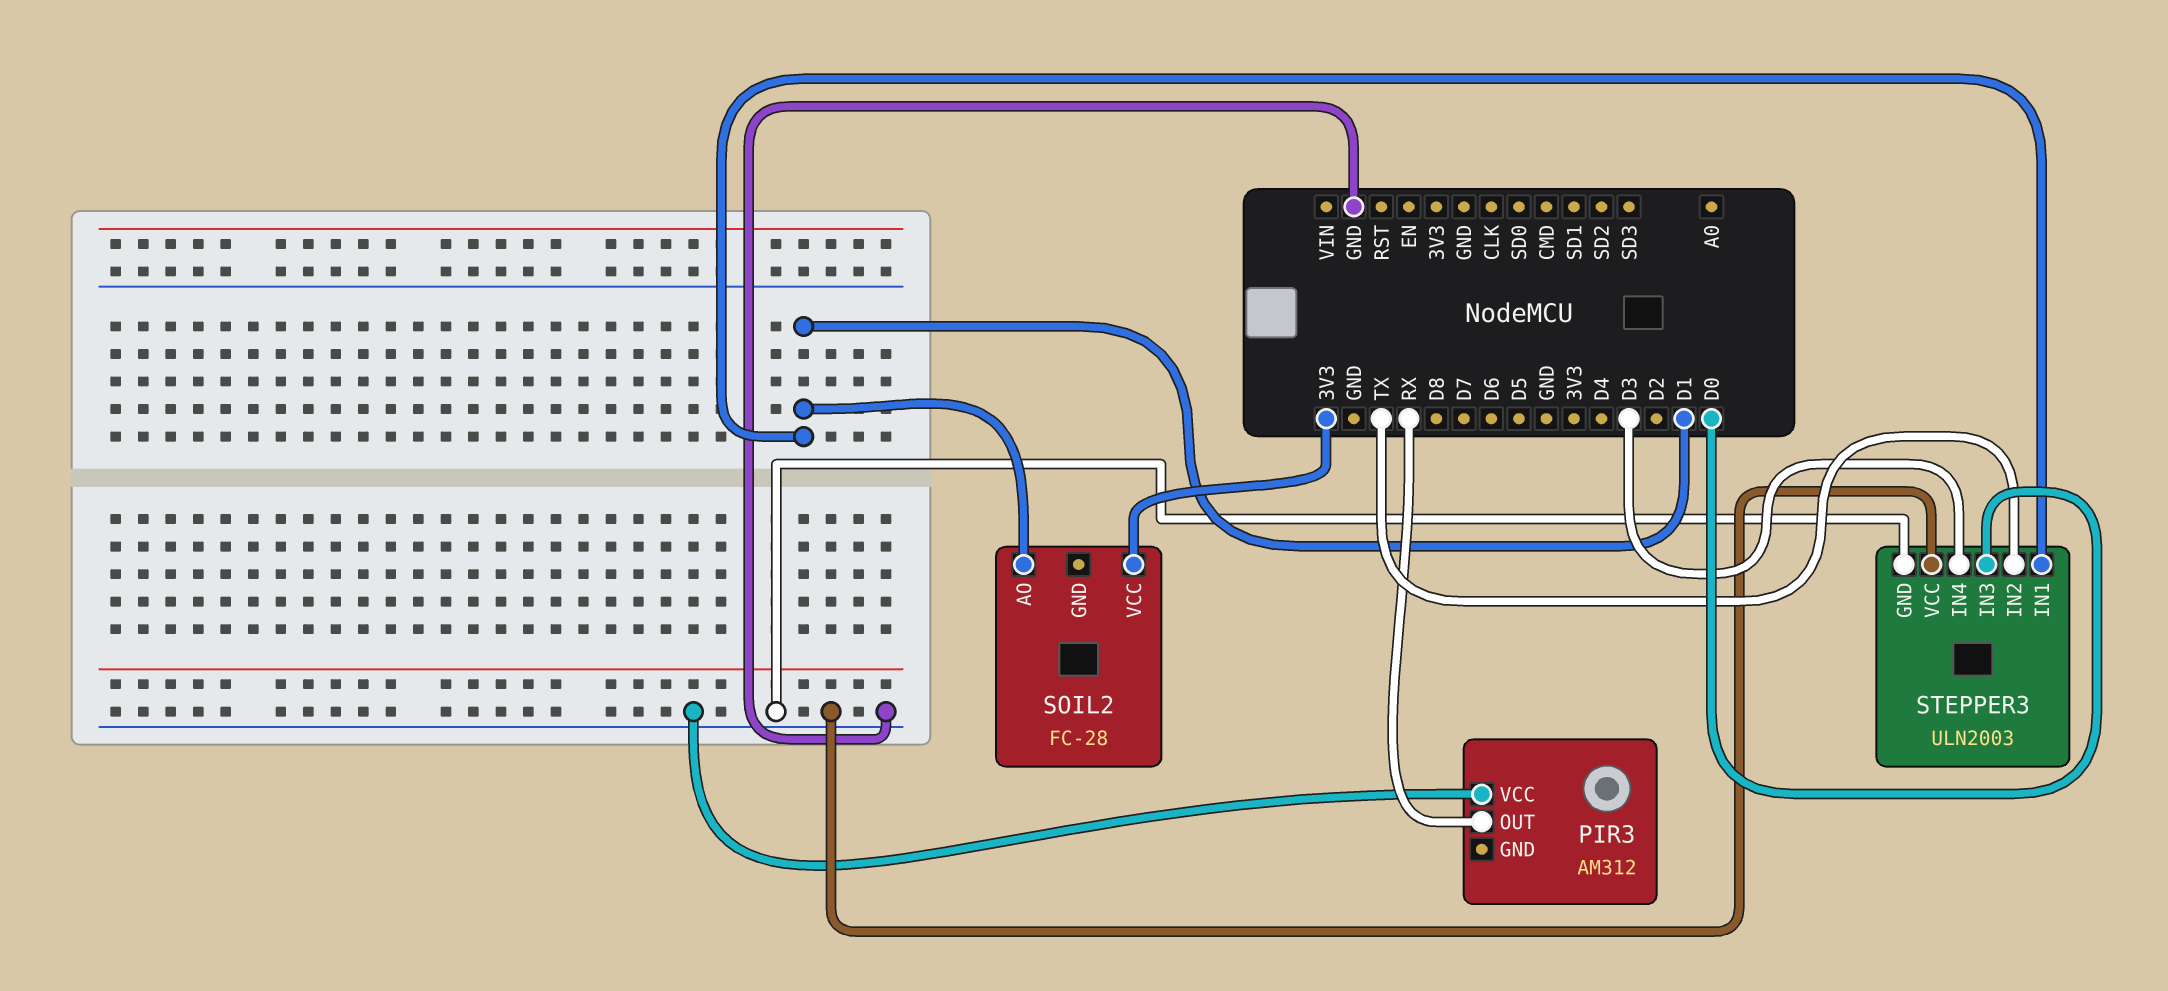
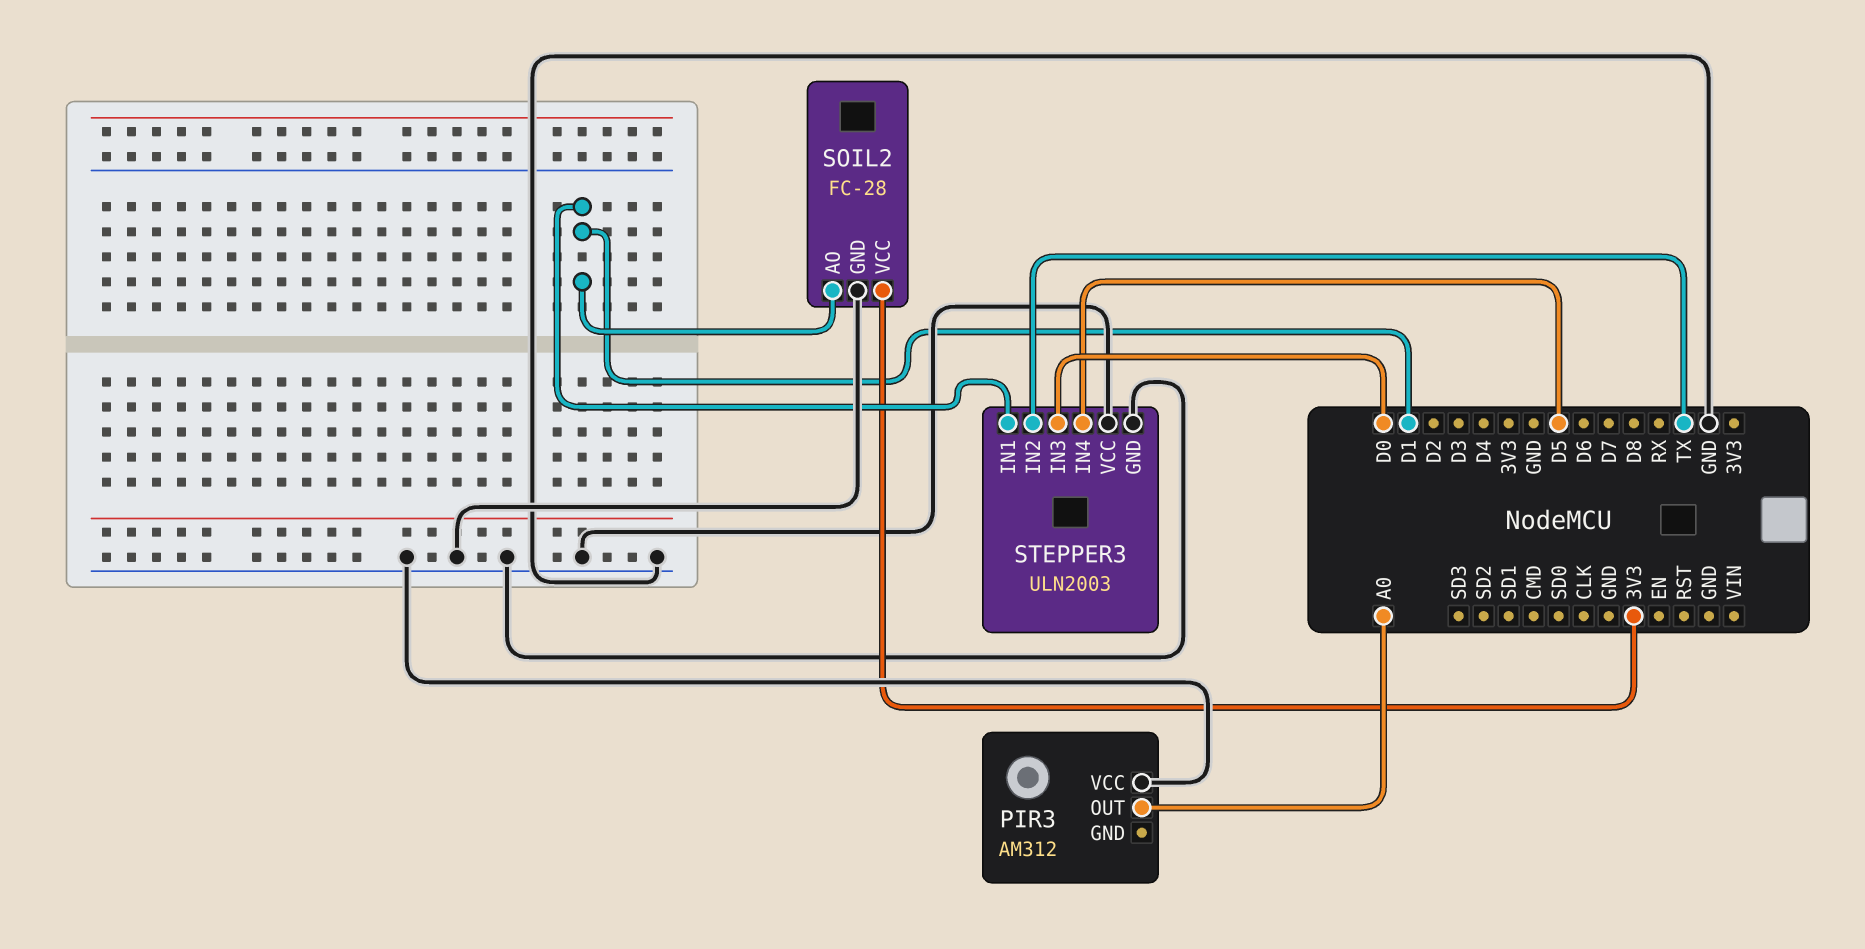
PIR3 pin OUT: RX -> A0
SOIL2 pin GND: none -> GND
STEPPER3 pin IN4: D3 -> D5

